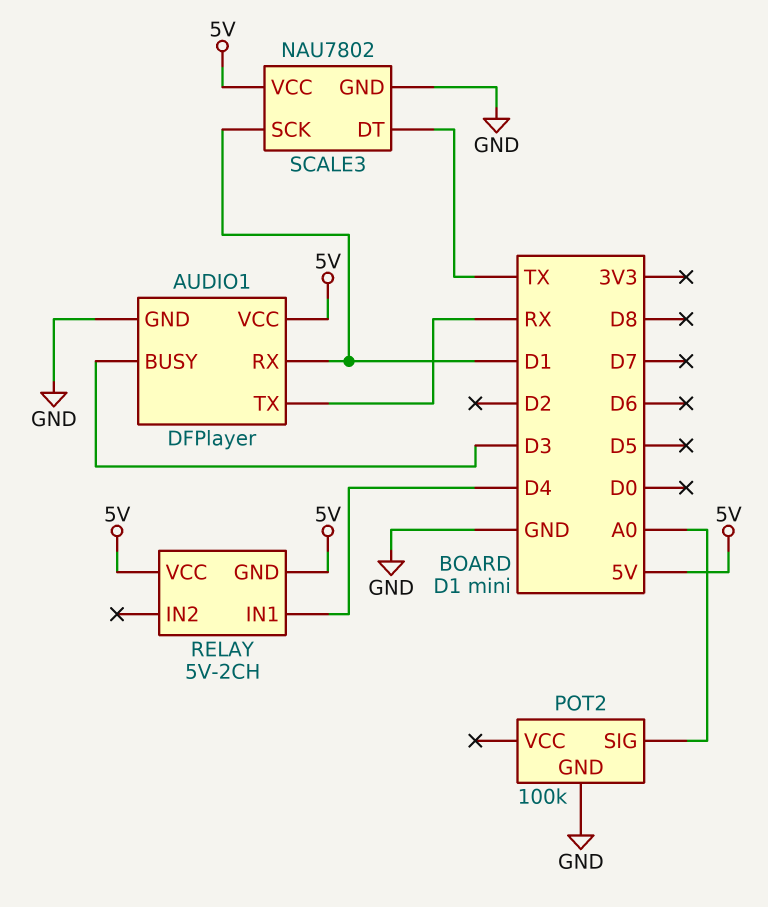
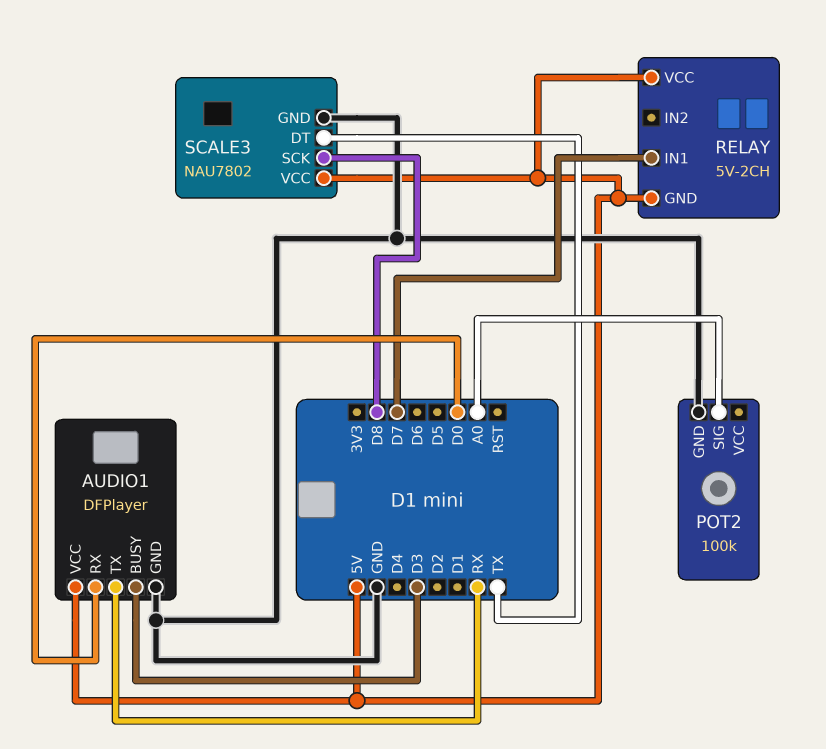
AUDIO1 pin RX: D1 -> D0
RELAY pin IN1: D4 -> D7
SCALE3 pin SCK: D1 -> D8

